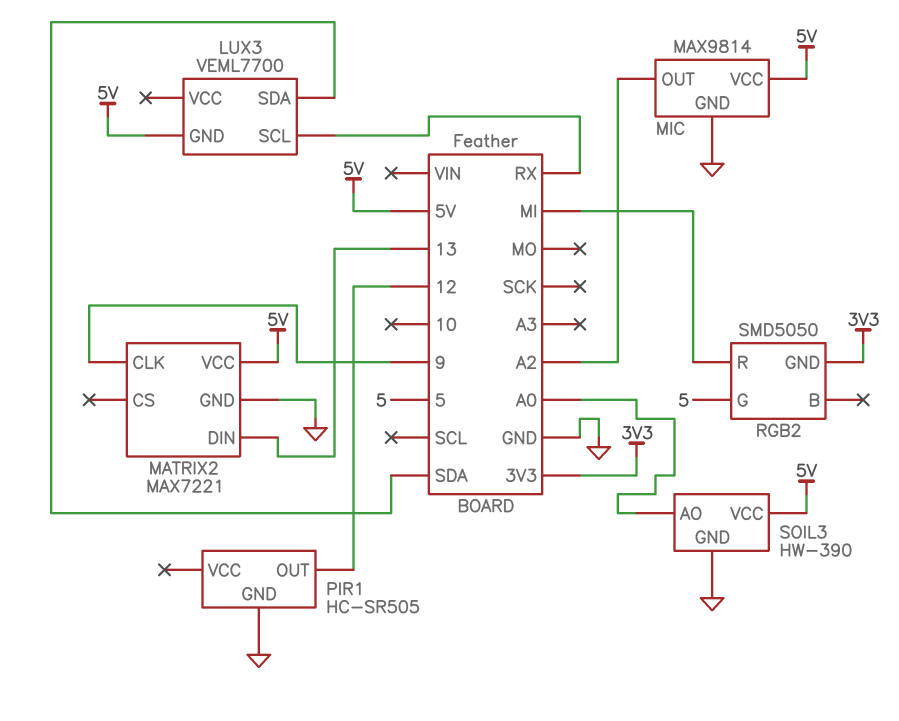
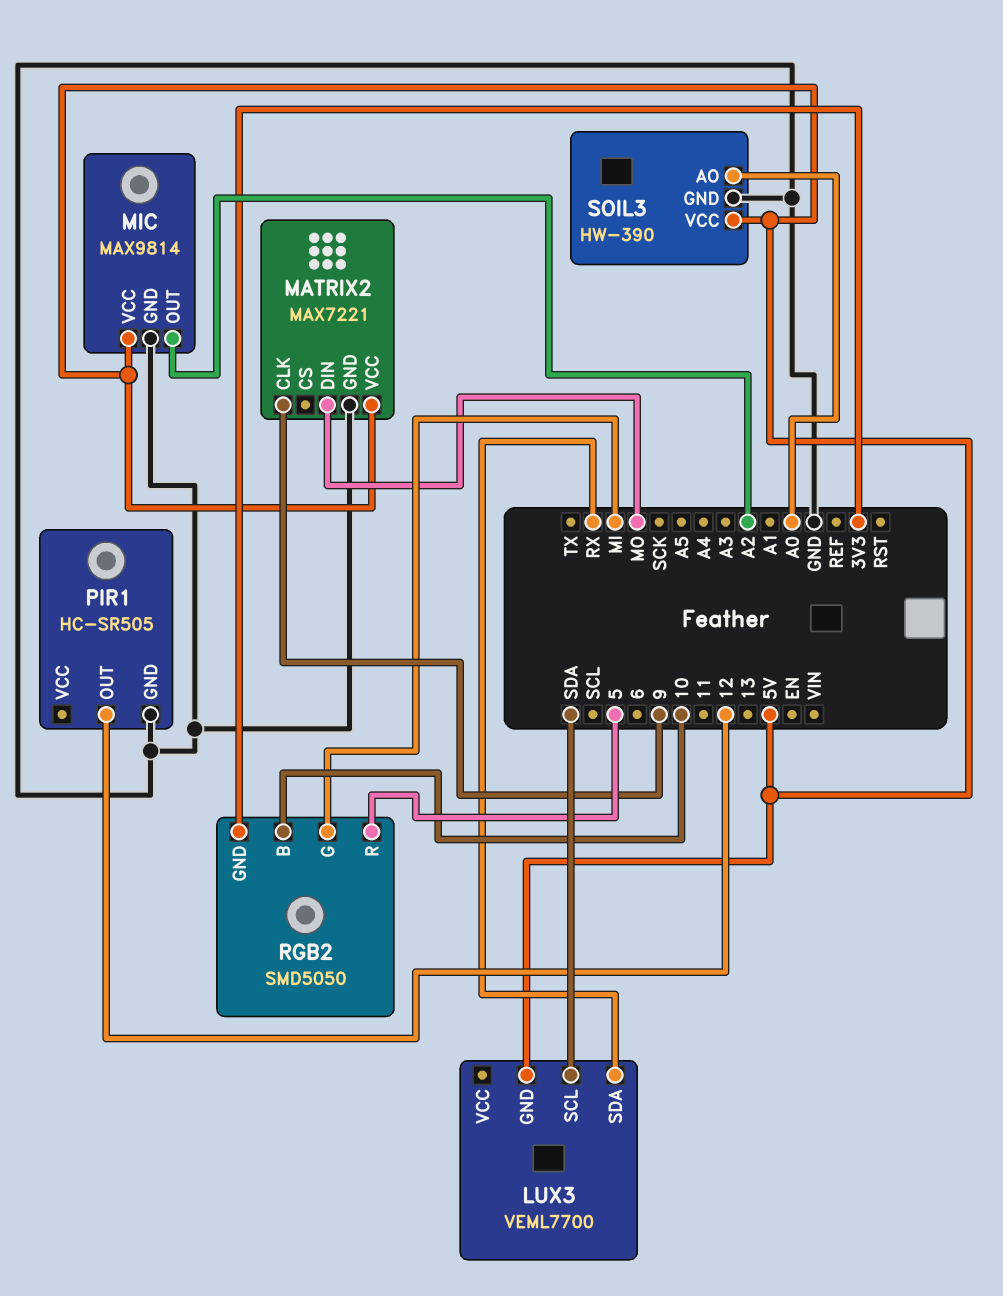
LUX3 pin SCL: RX -> SDA
LUX3 pin SDA: SDA -> RX
MATRIX2 pin DIN: 13 -> MO
RGB2 pin B: none -> 10
RGB2 pin G: 5 -> MI
RGB2 pin R: MI -> 5

